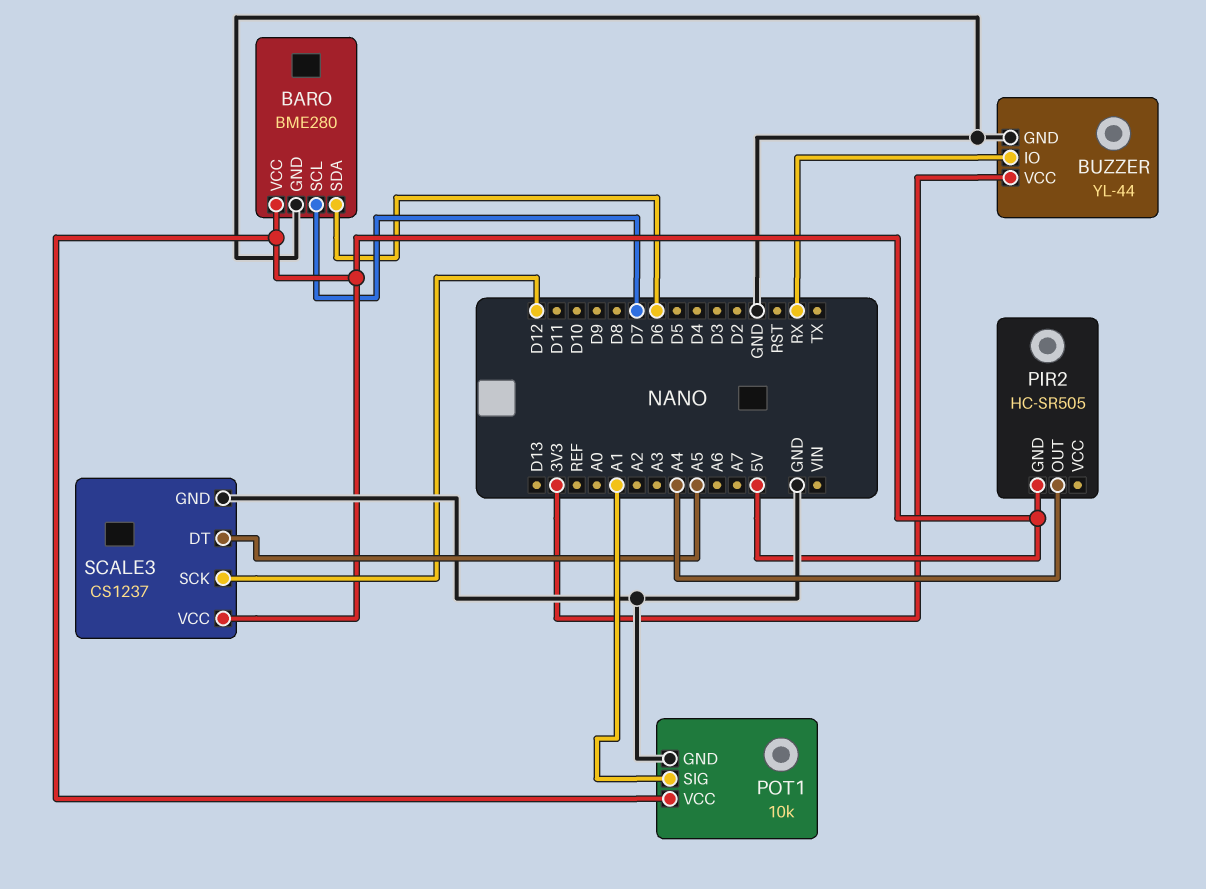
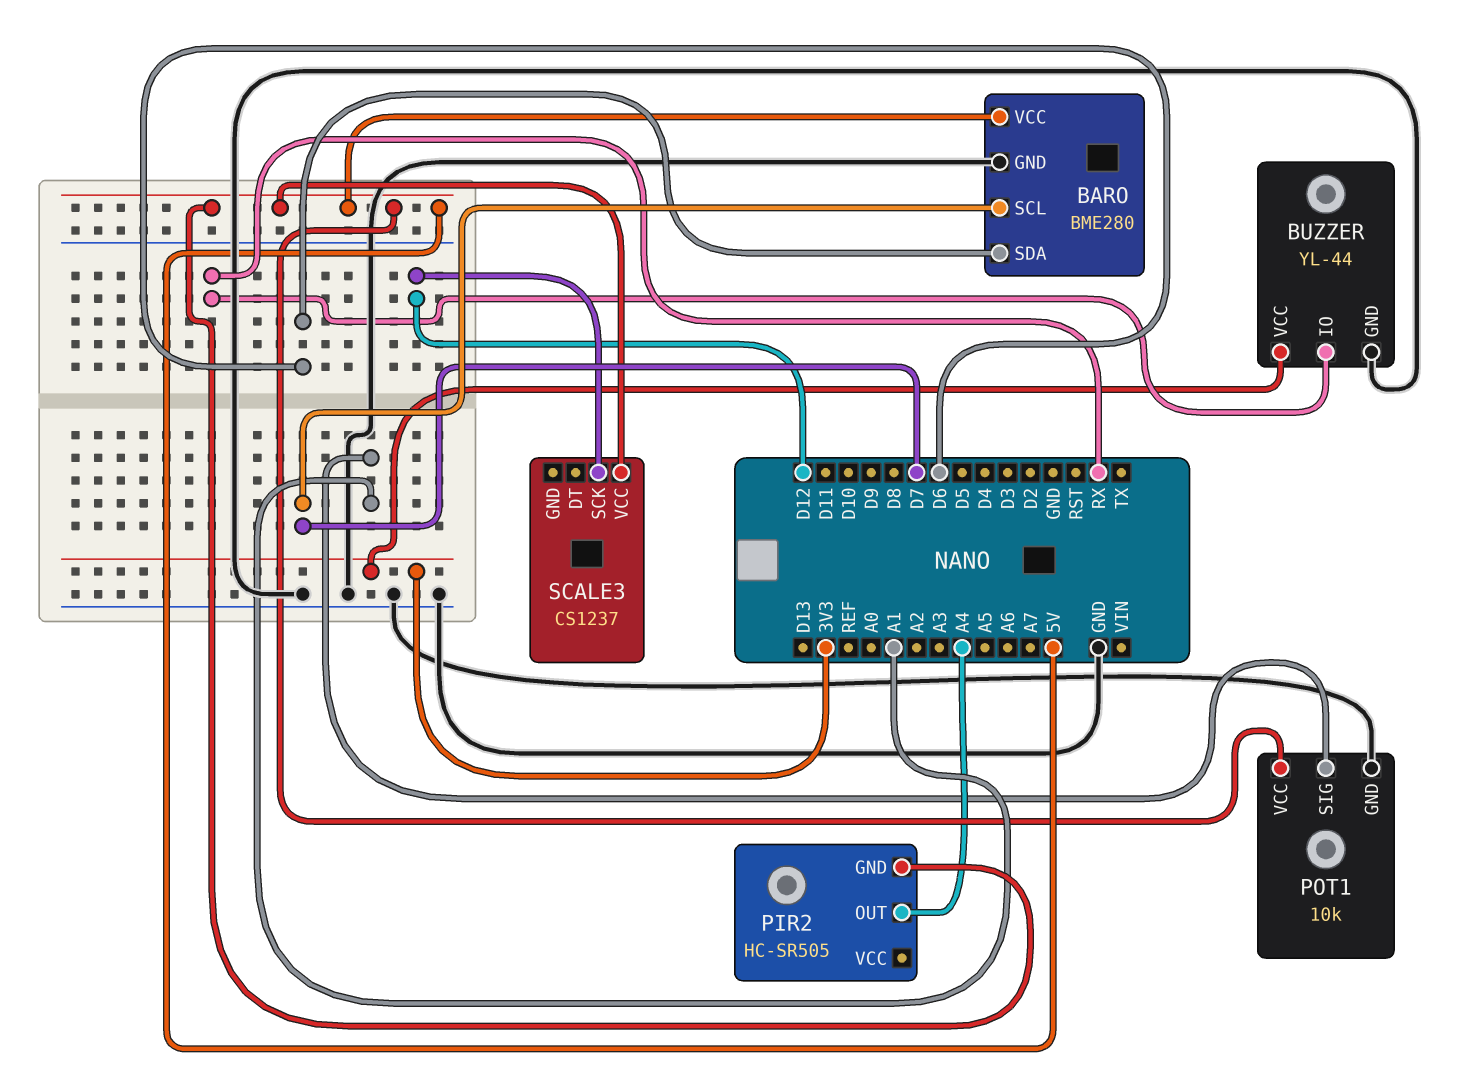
SCALE3 pin DT: A5 -> none
SCALE3 pin GND: GND -> none

